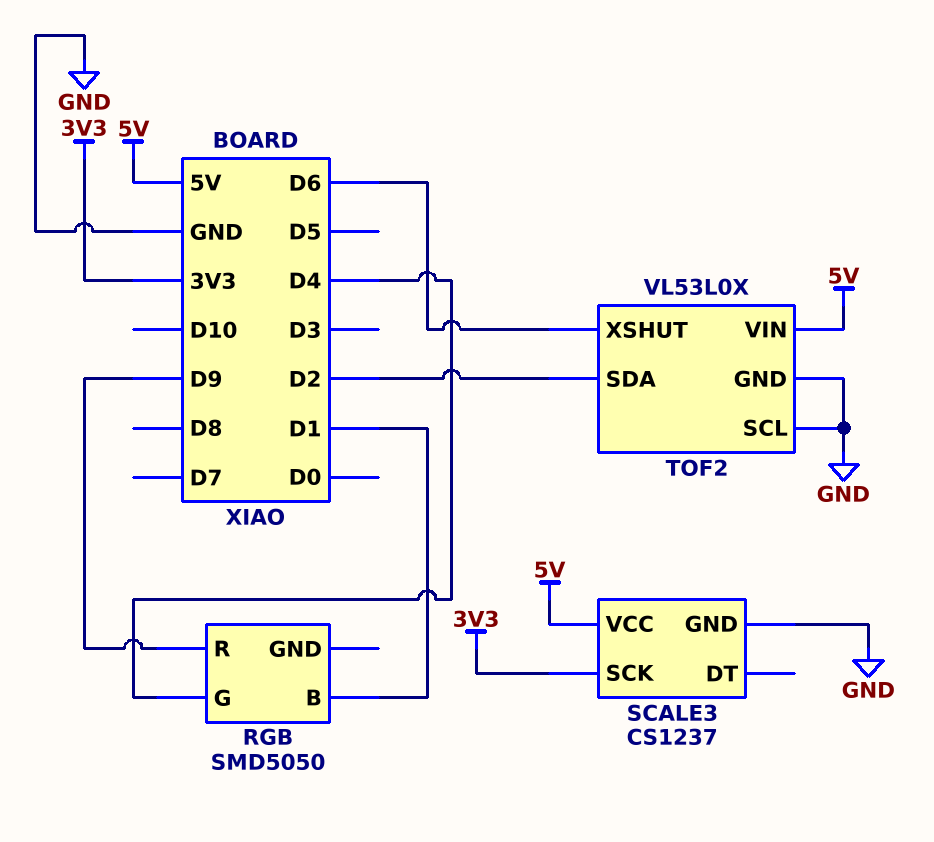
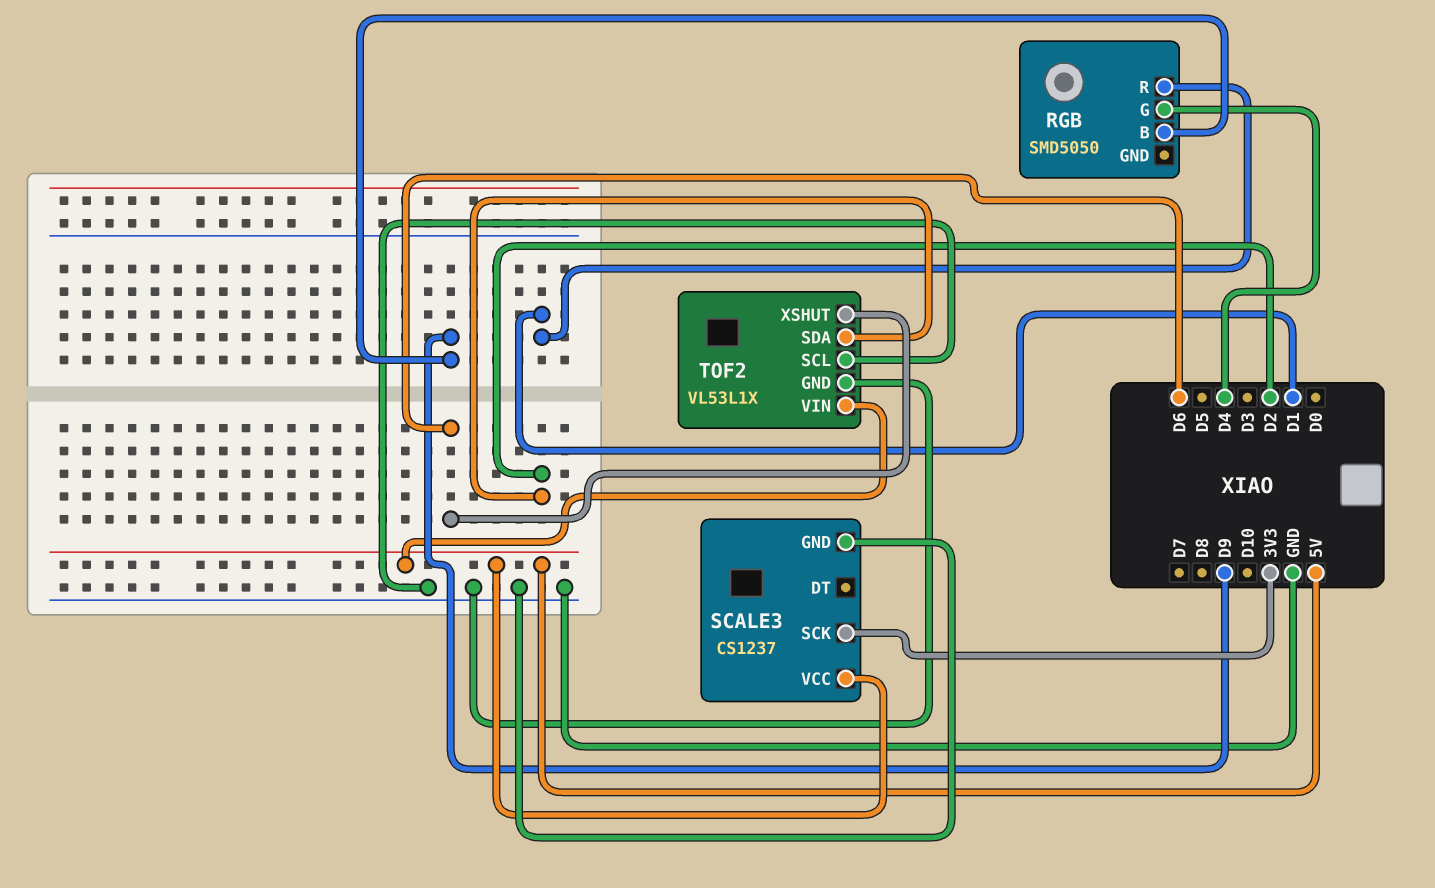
RGB pin B: D1 -> D9
RGB pin R: D9 -> D1
TOF2: VL53L0X -> VL53L1X

